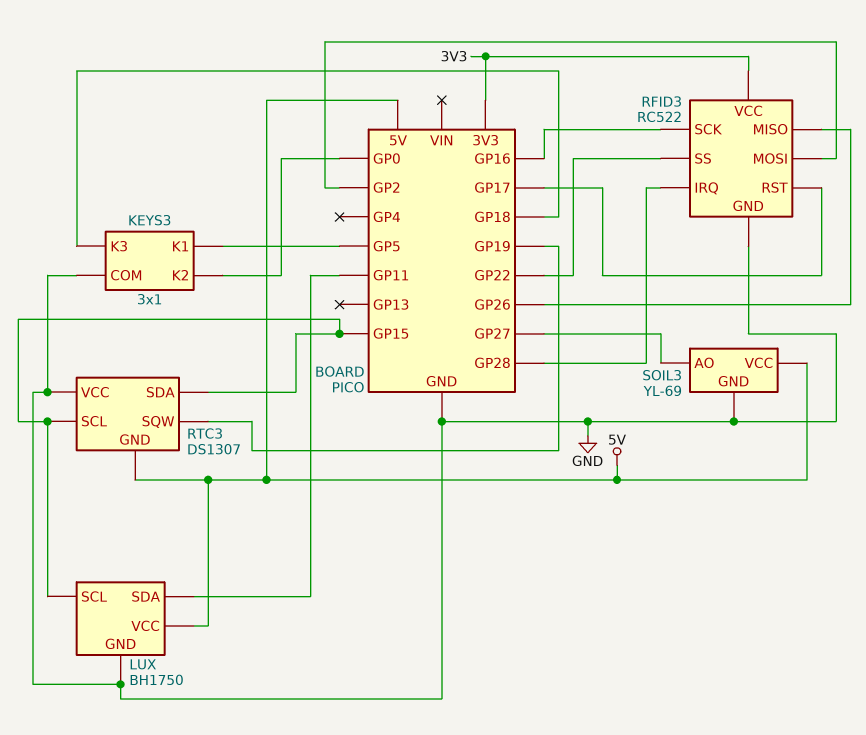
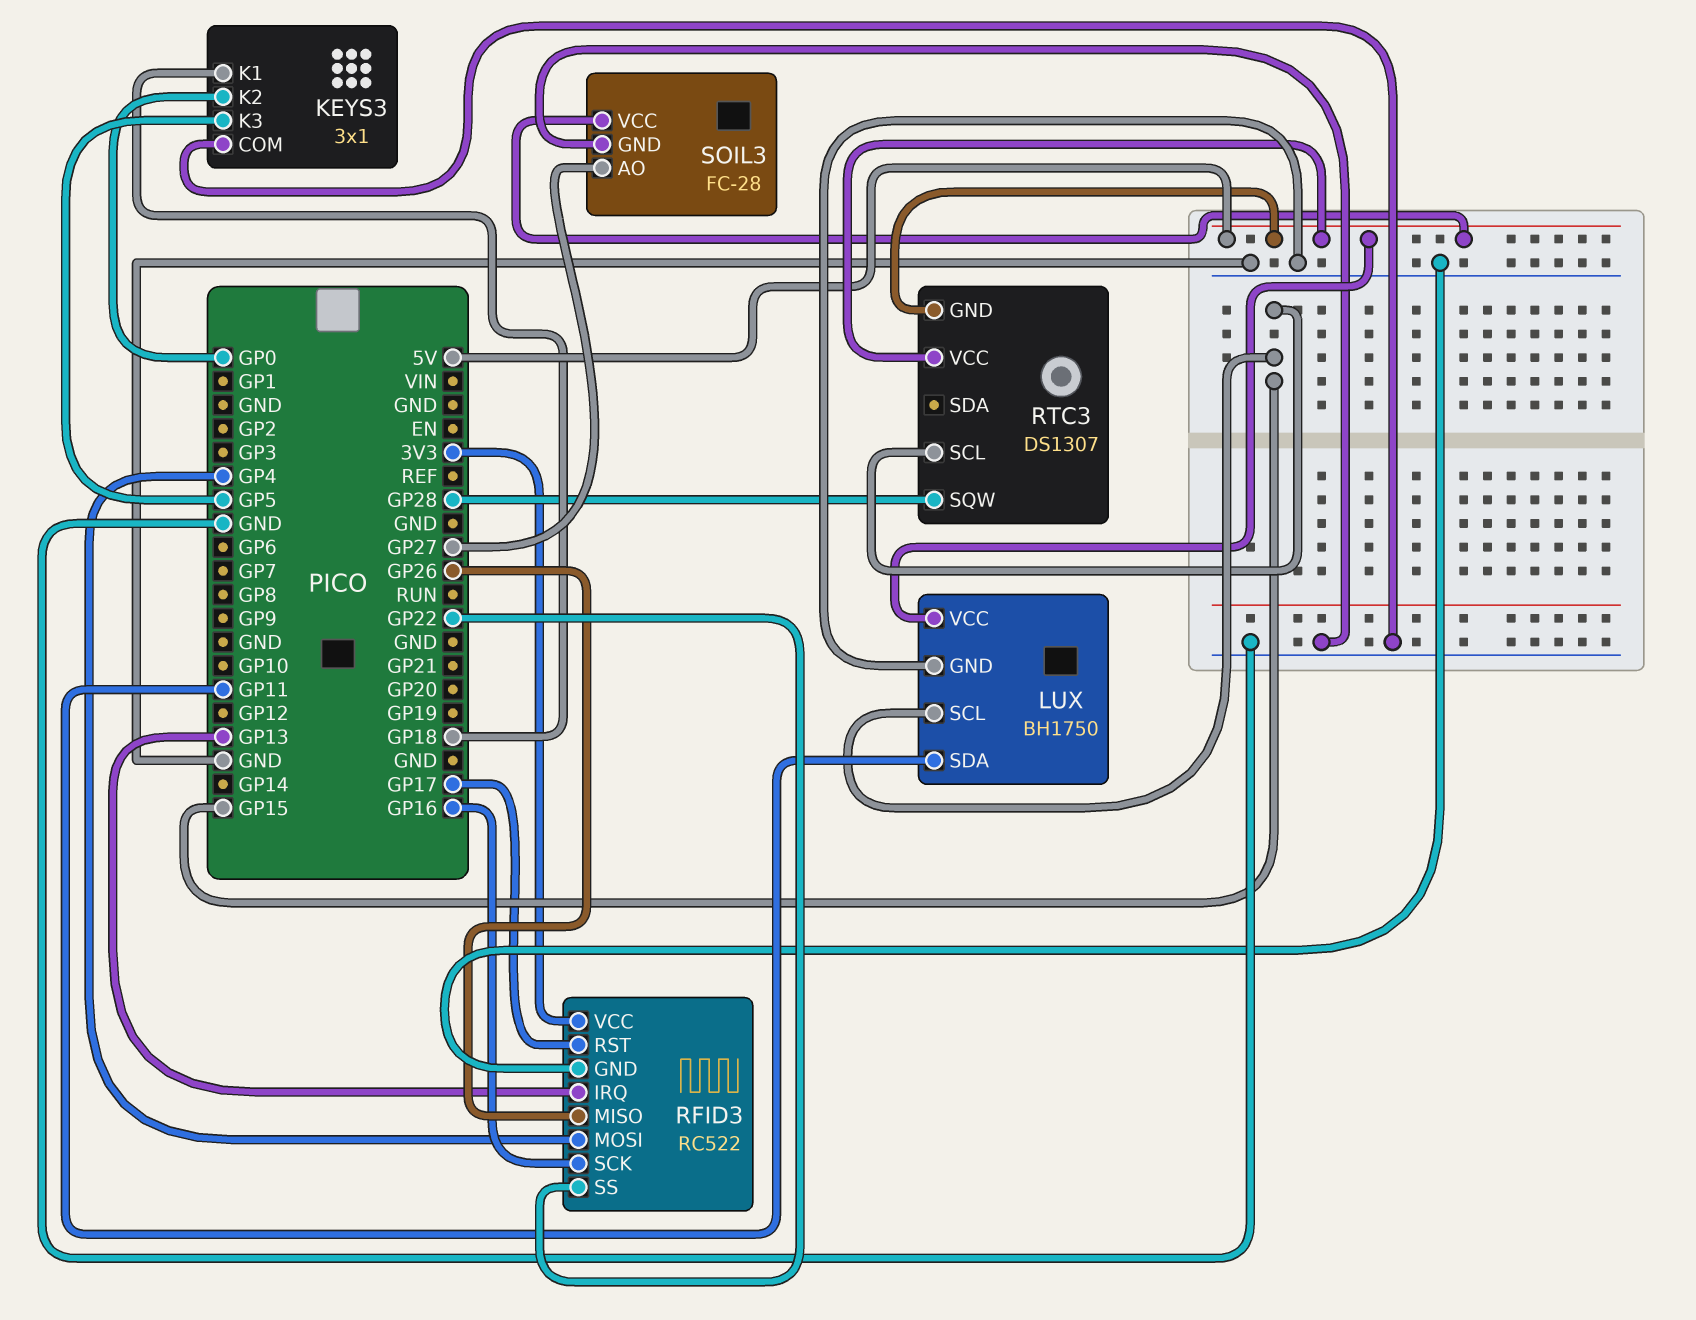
KEYS3 pin K1: GP5 -> GP18
KEYS3 pin K3: GP18 -> GP5
RFID3 pin IRQ: GP28 -> GP13
RFID3 pin MOSI: GP2 -> GP4
RTC3 pin SDA: GP15 -> none
RTC3 pin SQW: GP19 -> GP28
RTC3 pin VCC: GND -> 5V
SOIL3: YL-69 -> FC-28

